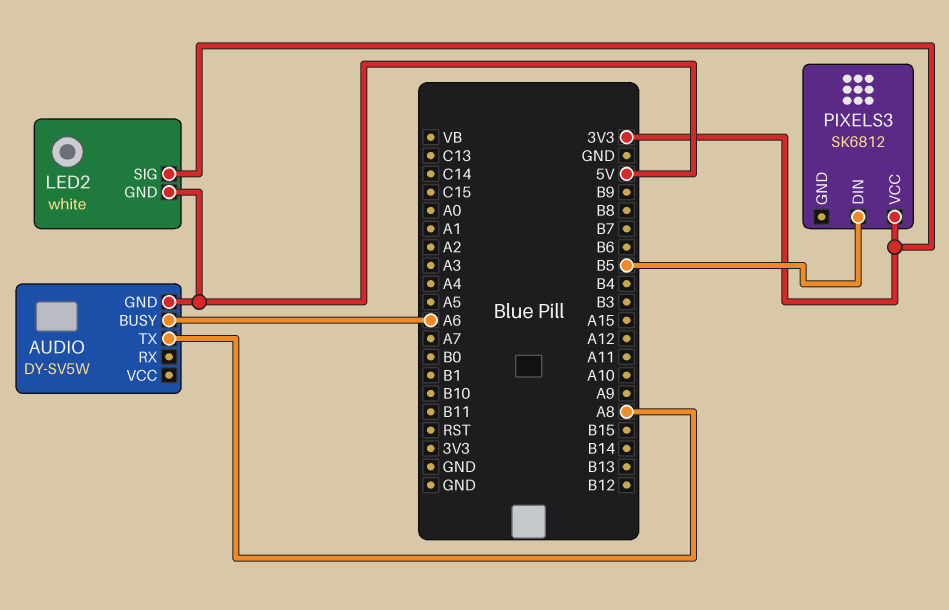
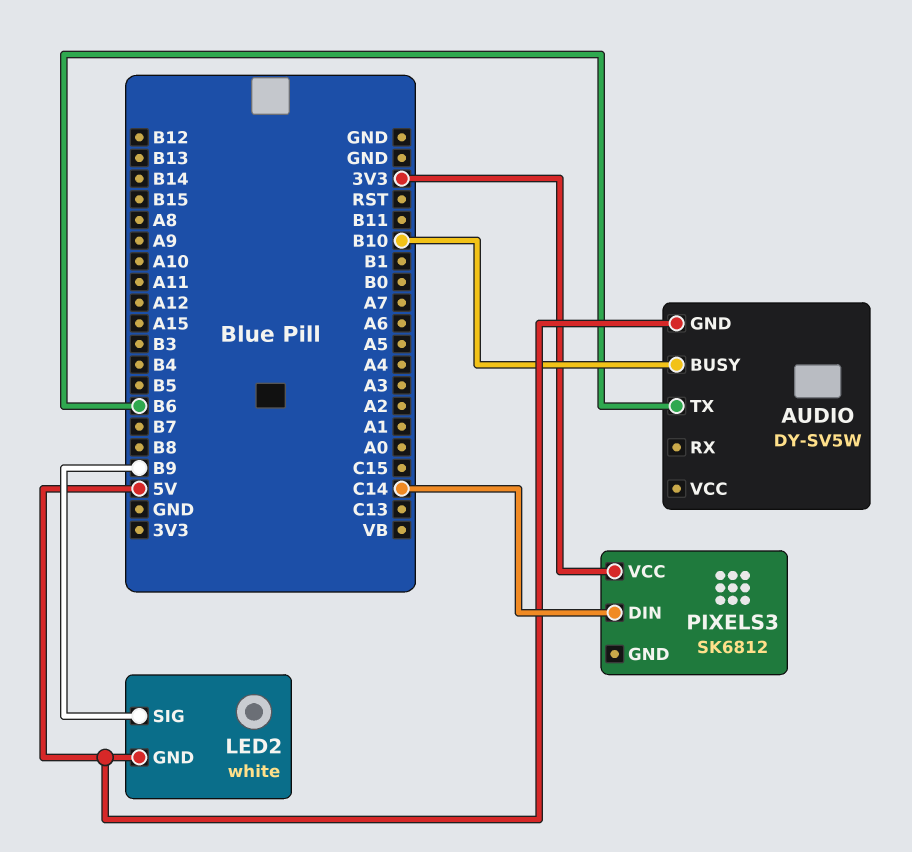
AUDIO pin BUSY: A6 -> B10
AUDIO pin TX: A8 -> B6
LED2 pin SIG: 3V3 -> B9
PIXELS3 pin DIN: B5 -> C14

